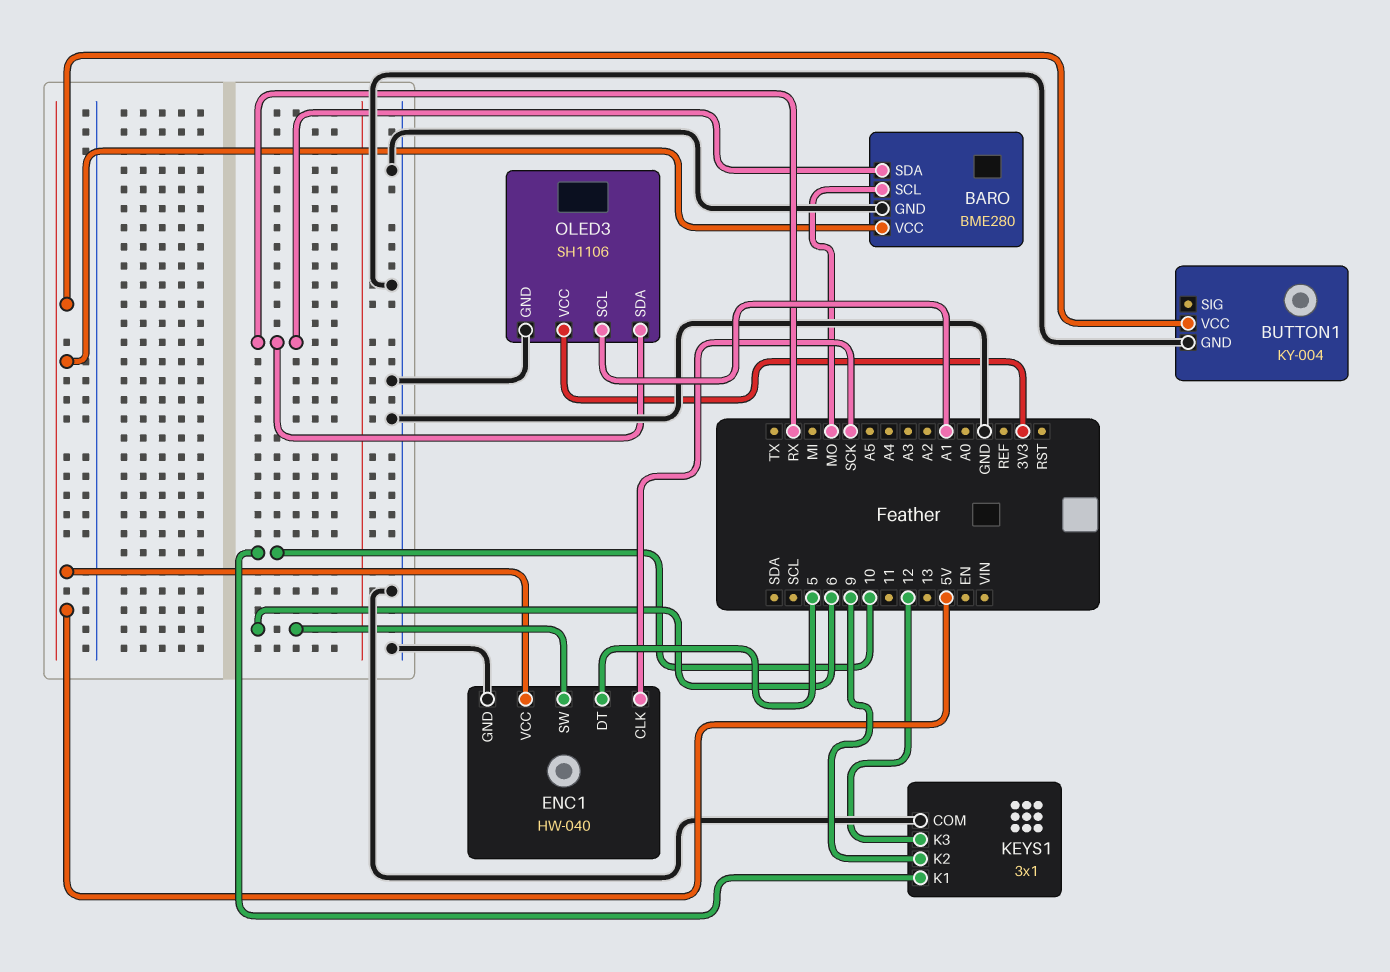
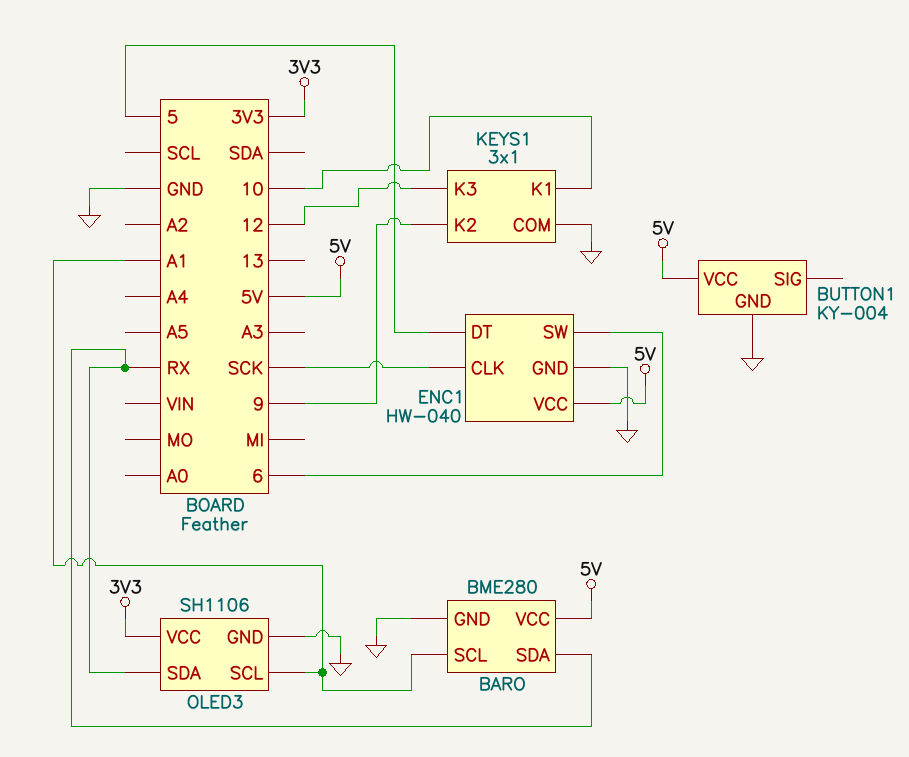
BARO pin SCL: MO -> A1

